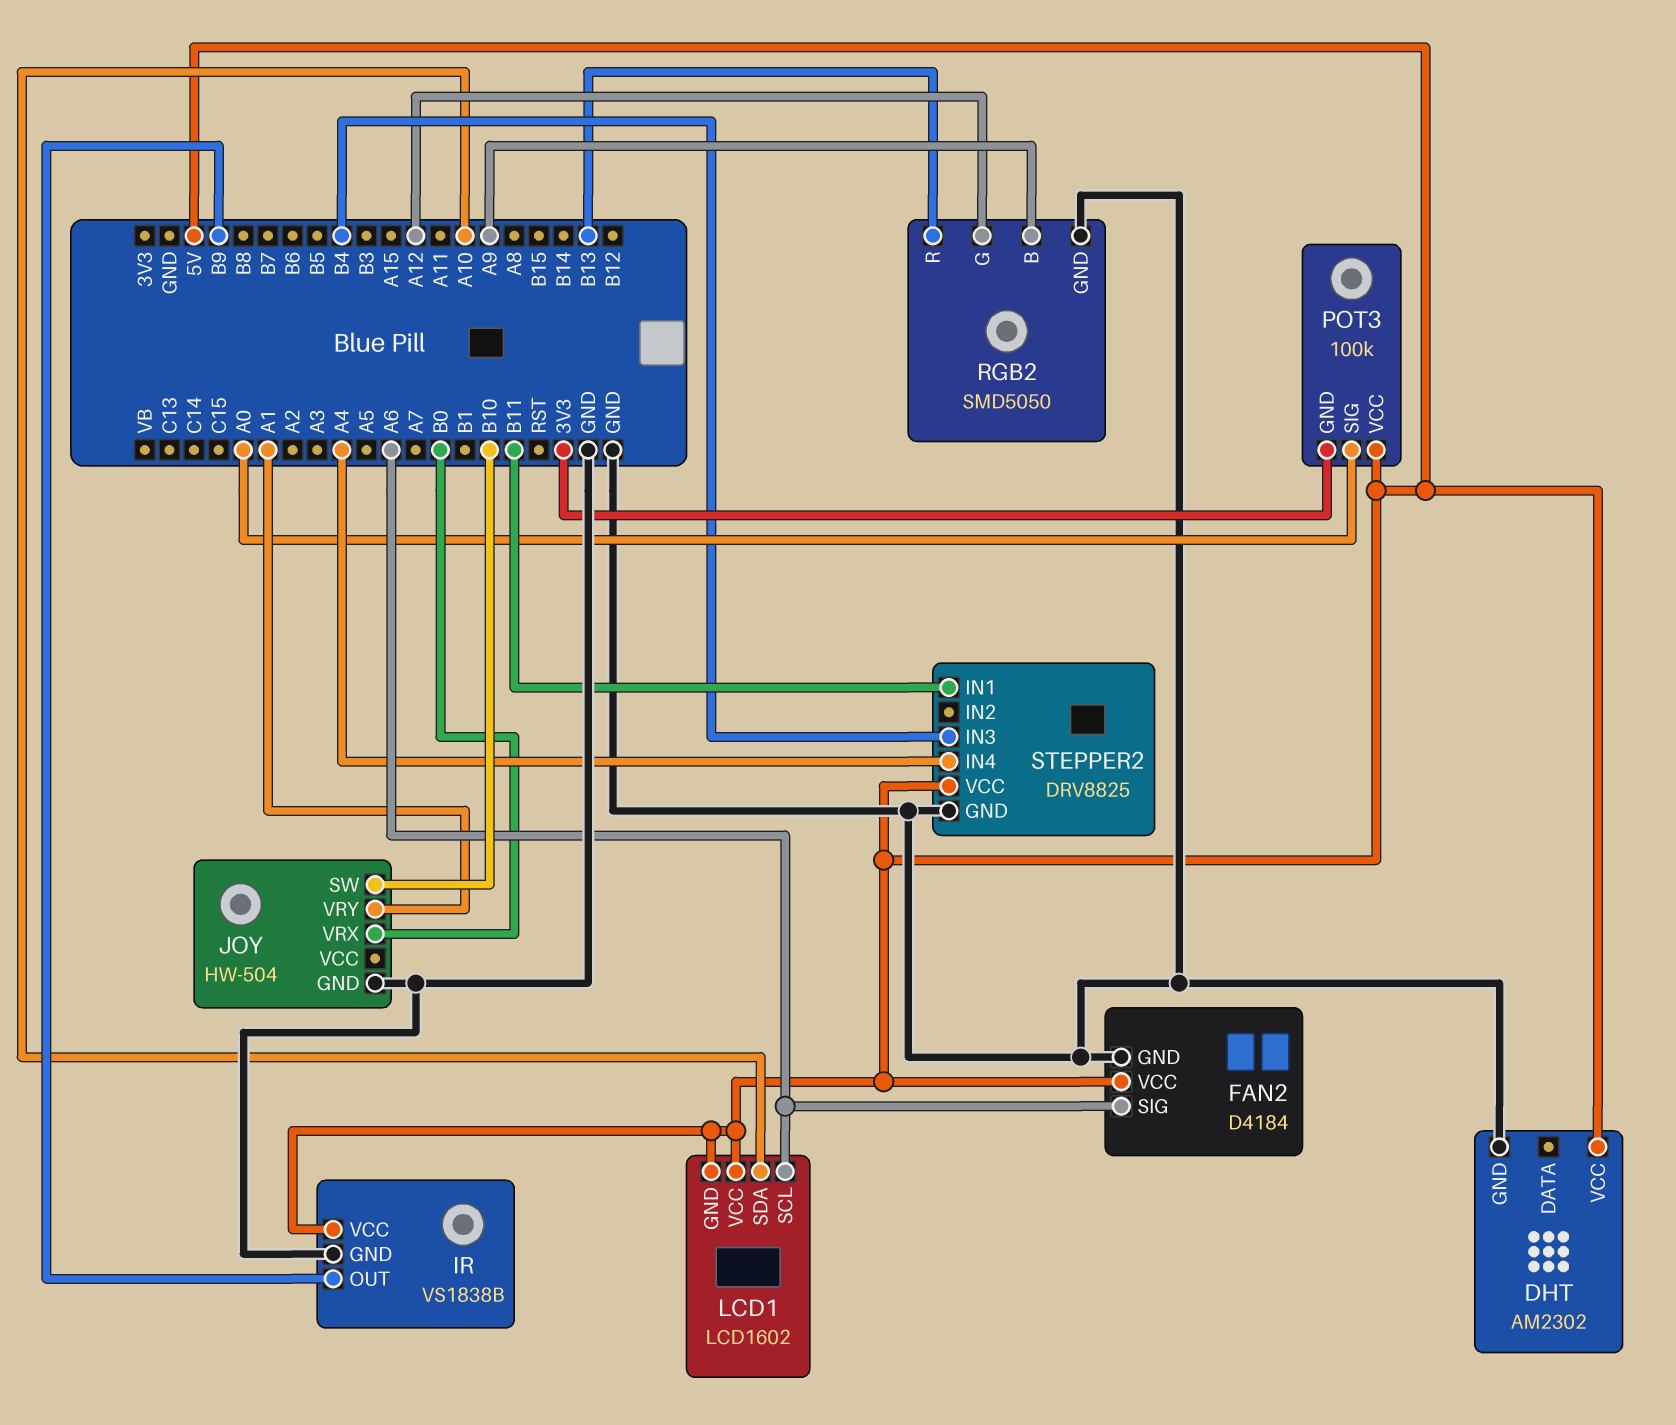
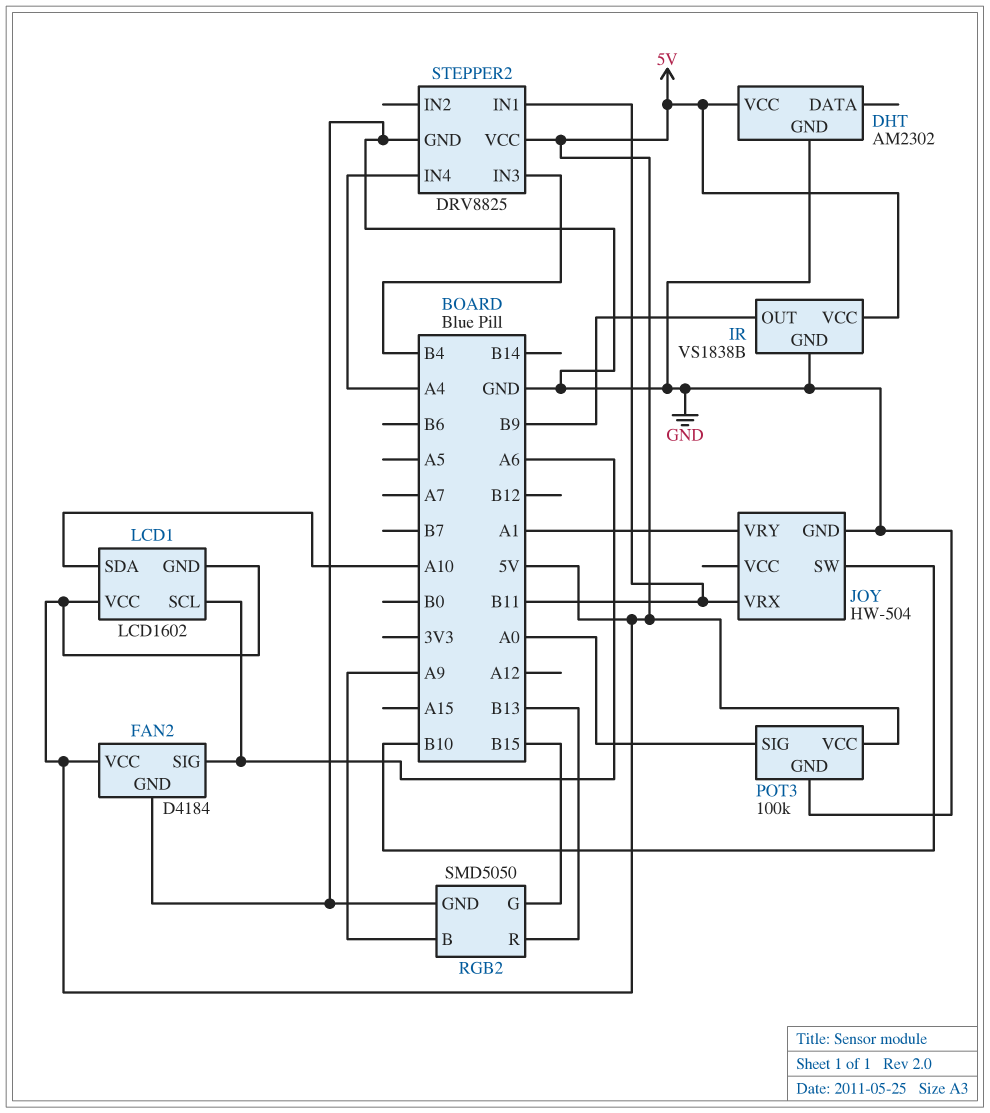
JOY pin VRX: B0 -> B11
POT3 pin GND: 3V3 -> GND
RGB2 pin G: A12 -> B15

